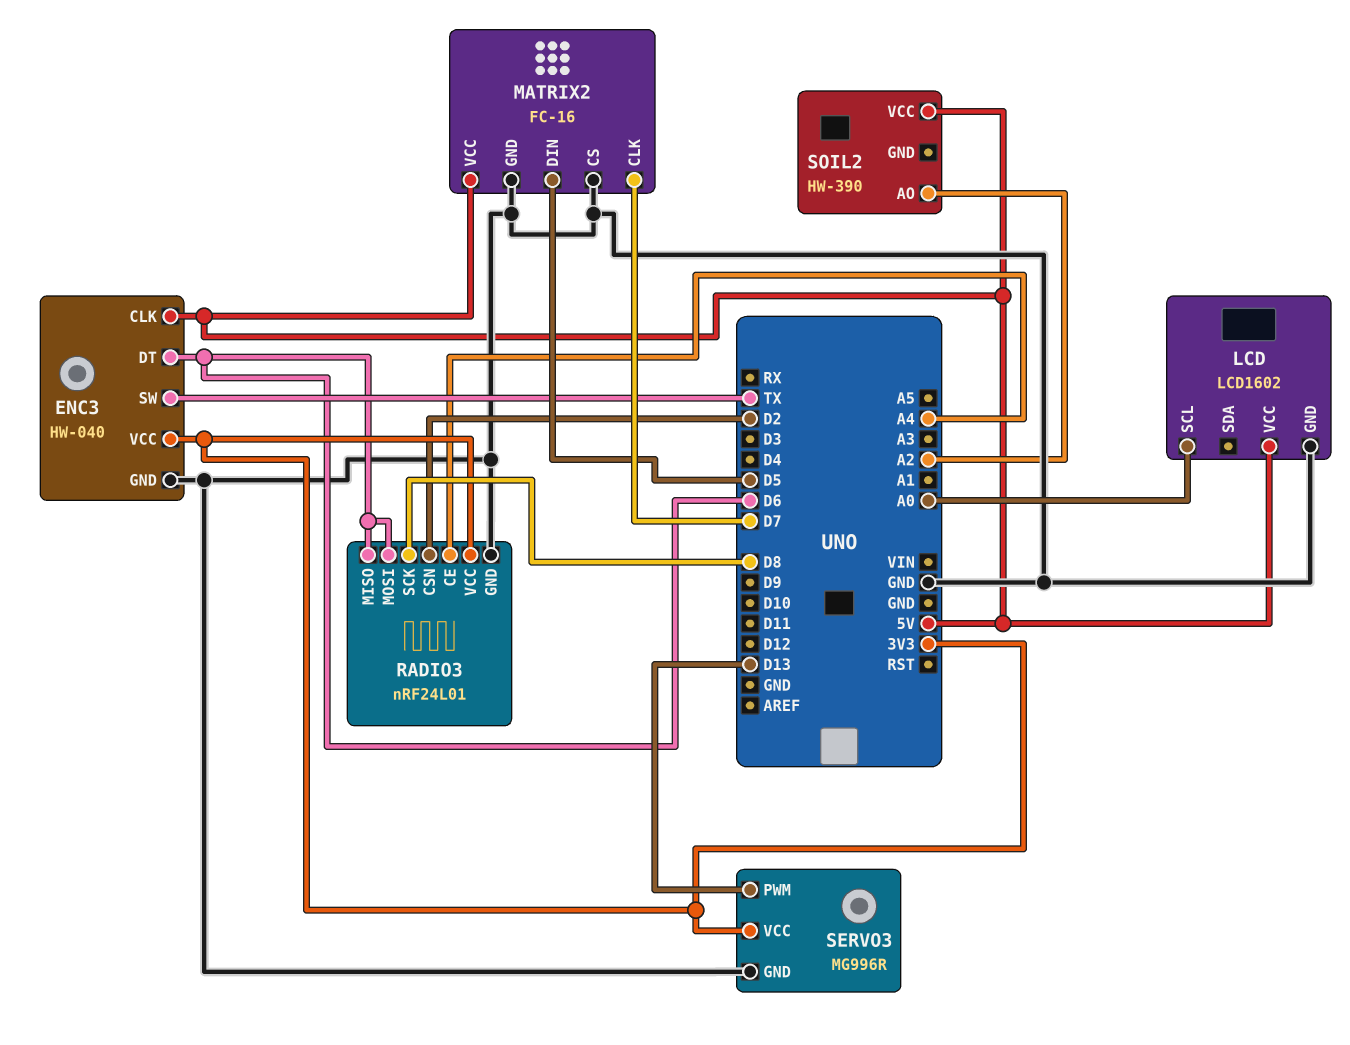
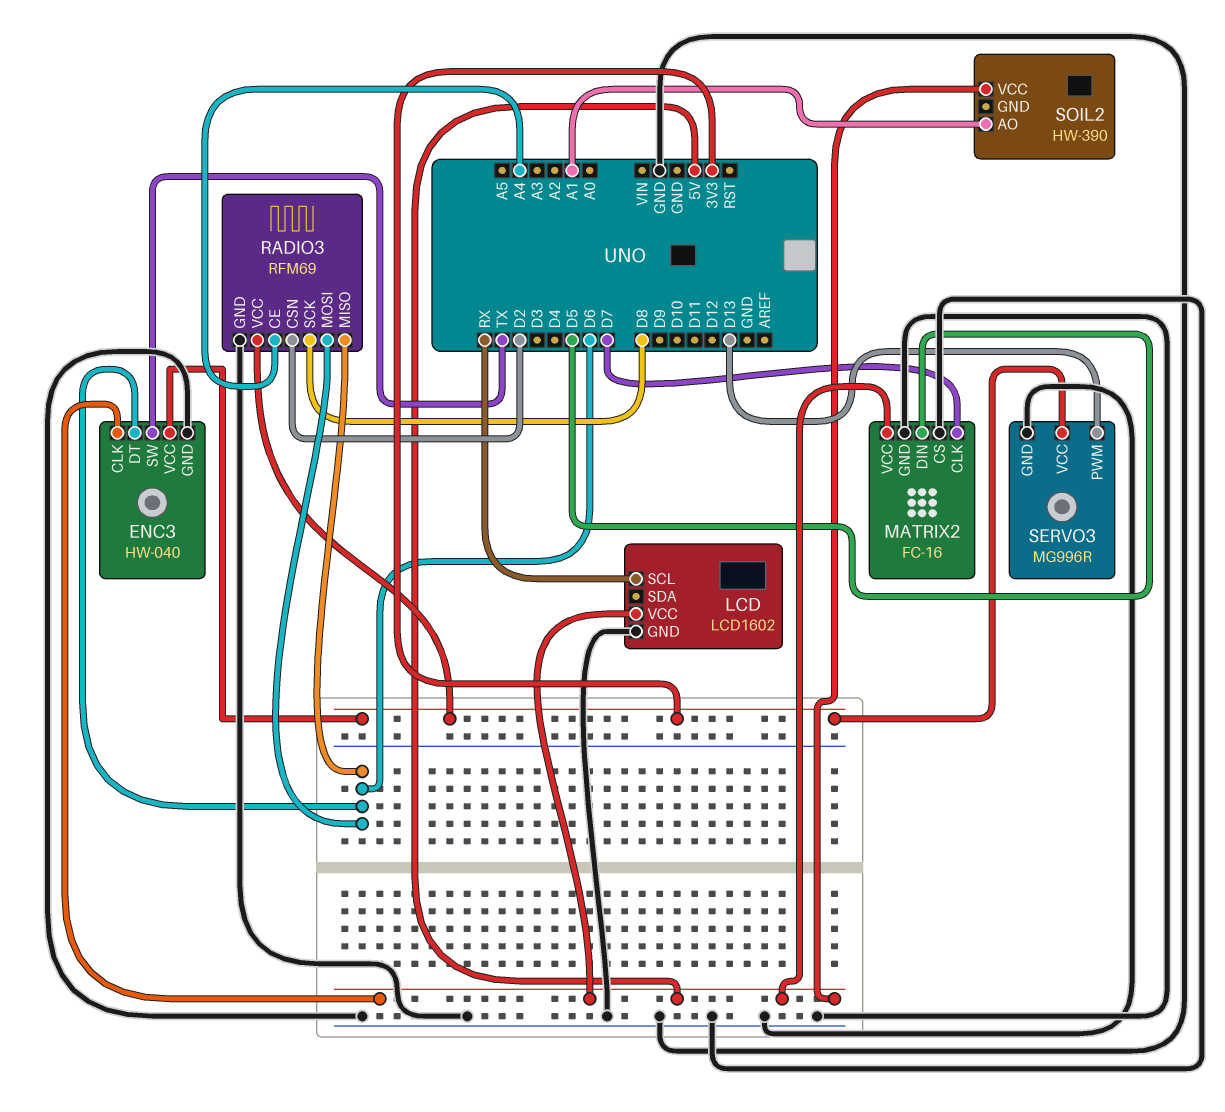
LCD pin SCL: A0 -> RX
RADIO3: nRF24L01 -> RFM69
SOIL2 pin AO: A2 -> A1

